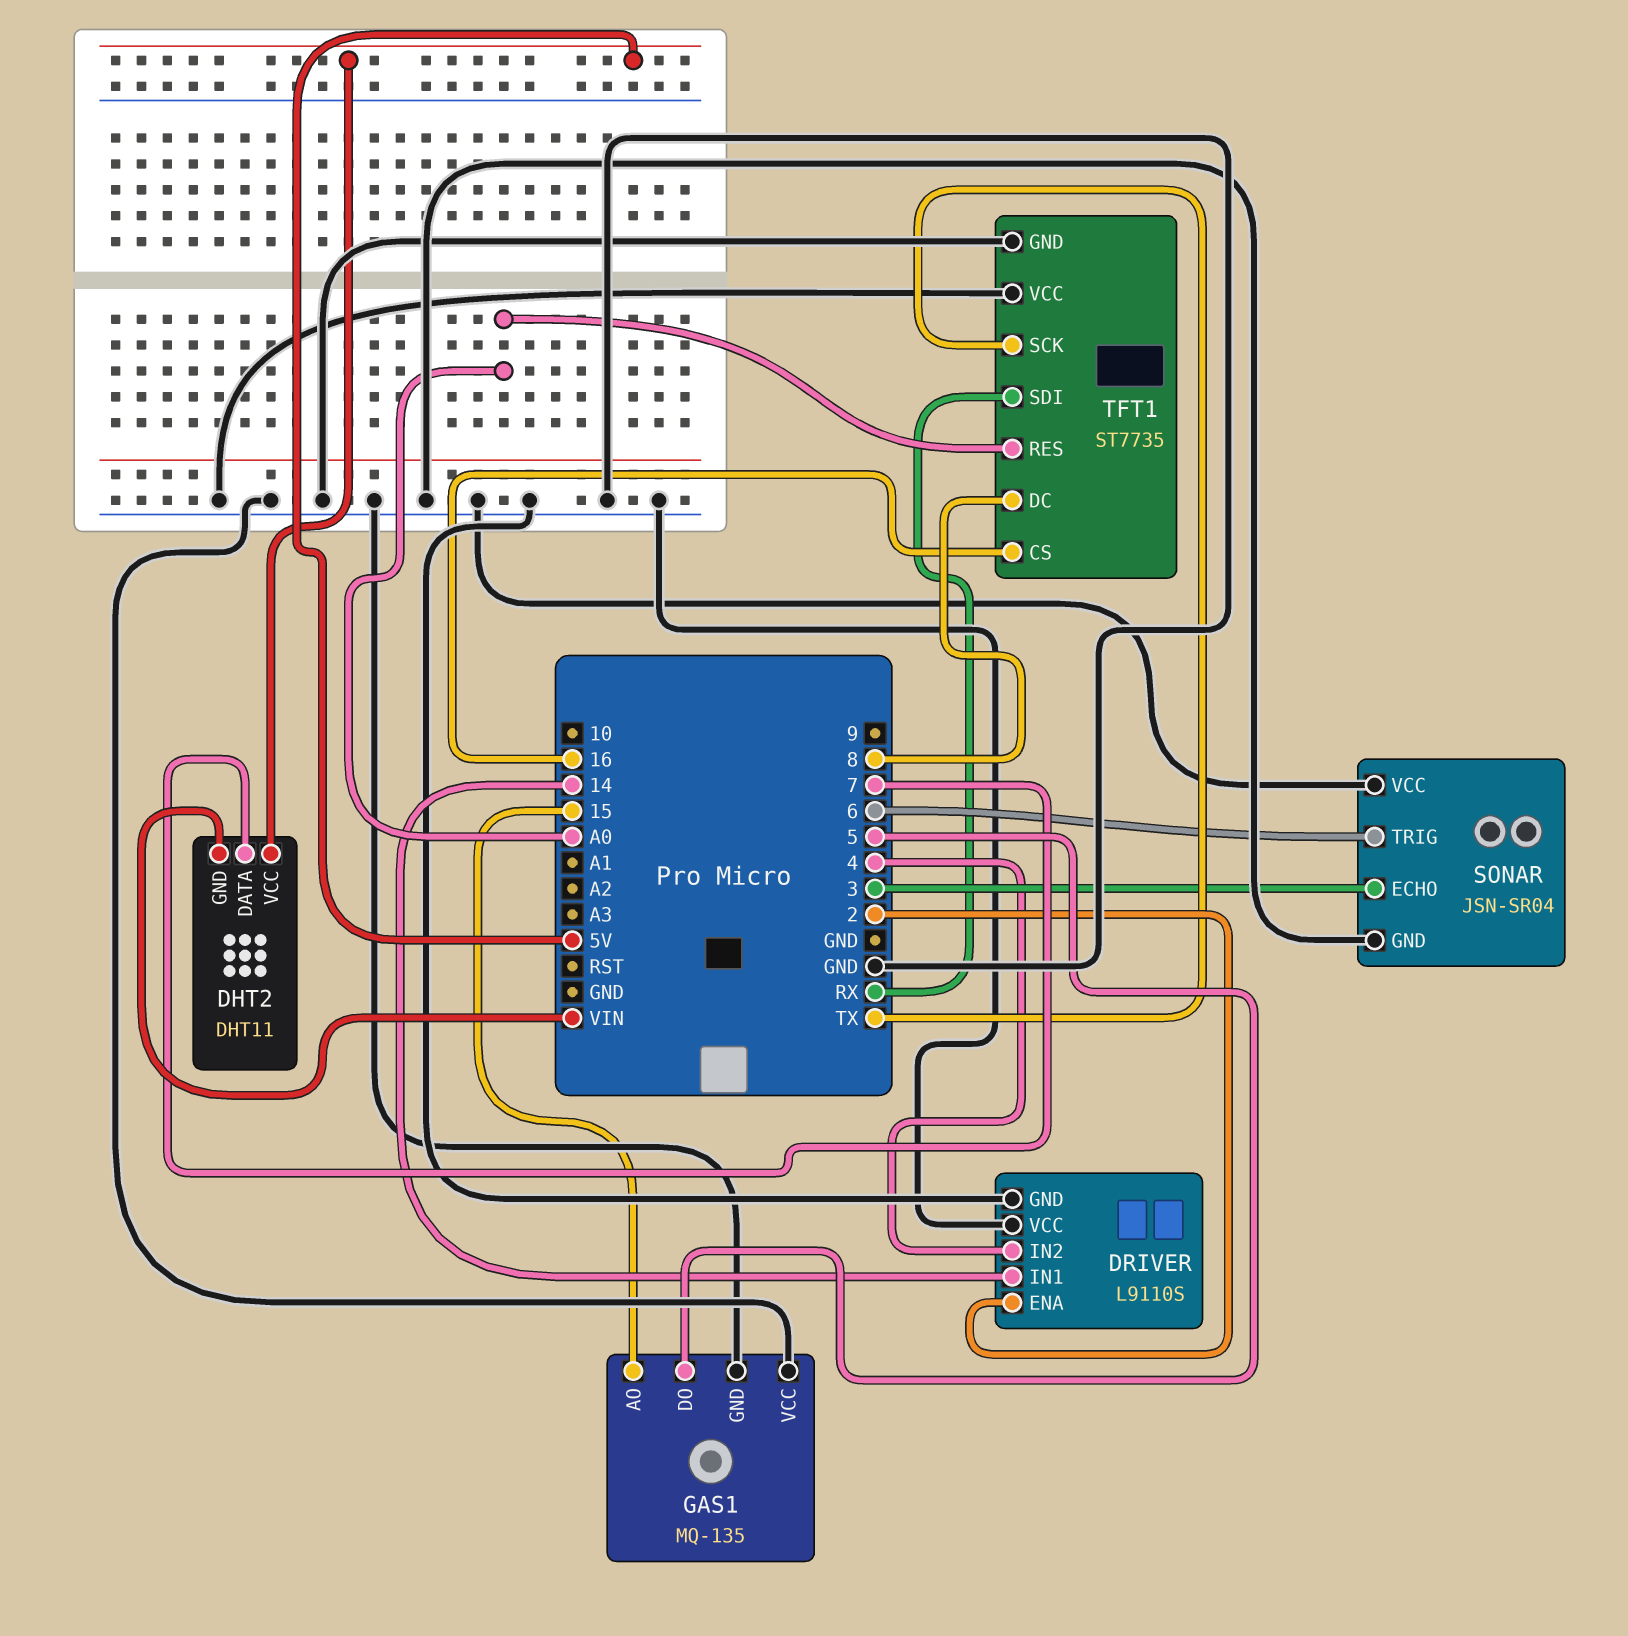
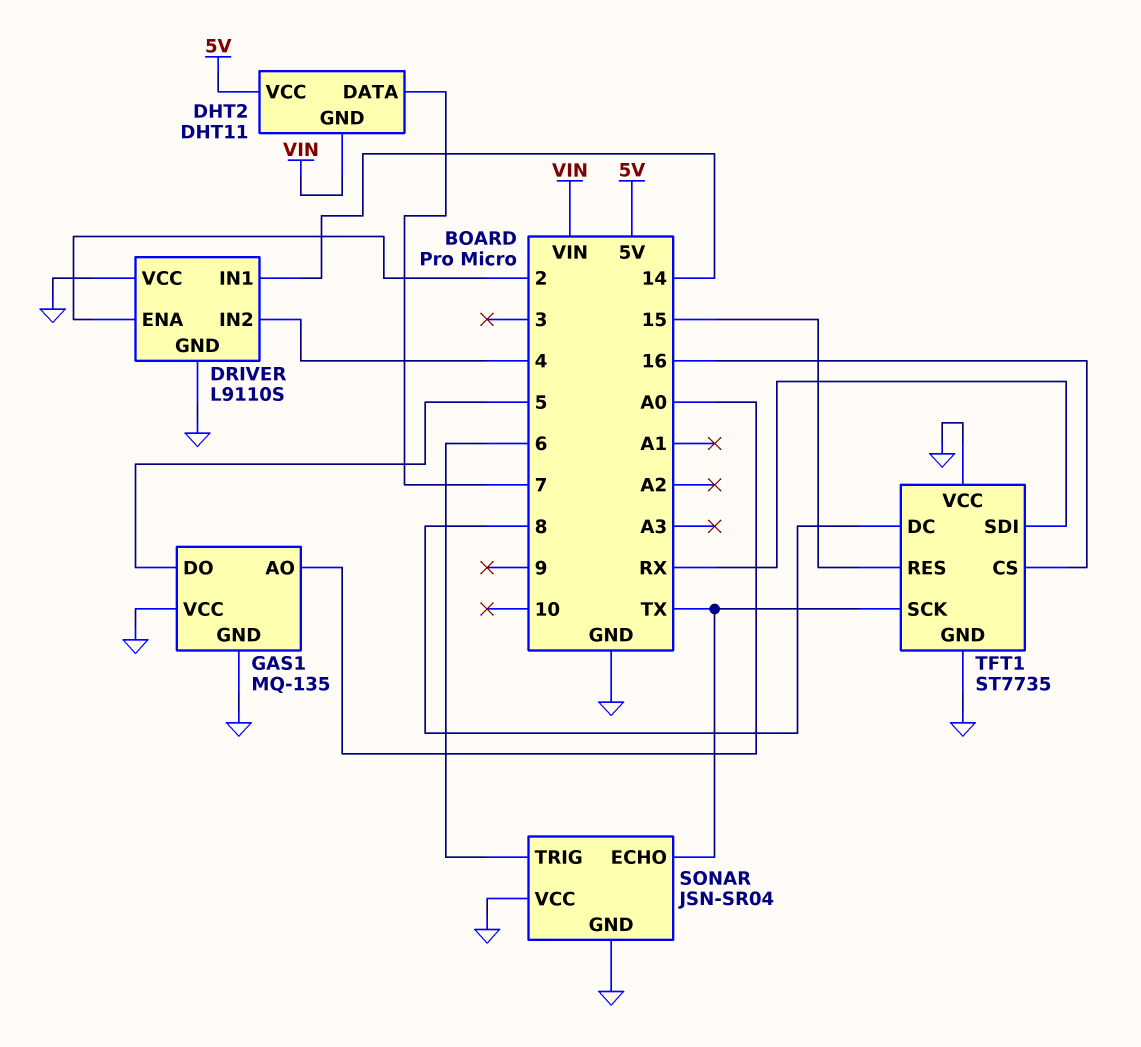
GAS1 pin AO: 15 -> A0
SONAR pin ECHO: 3 -> TX
TFT1 pin RES: A0 -> 15

